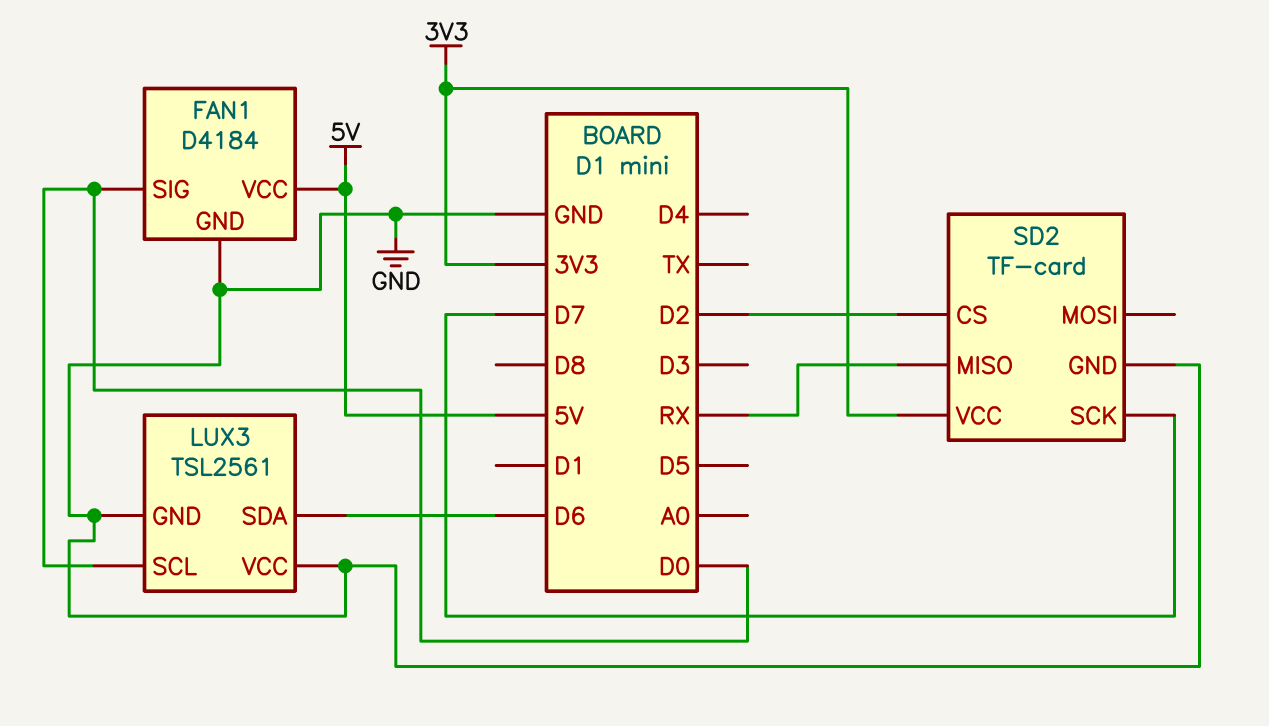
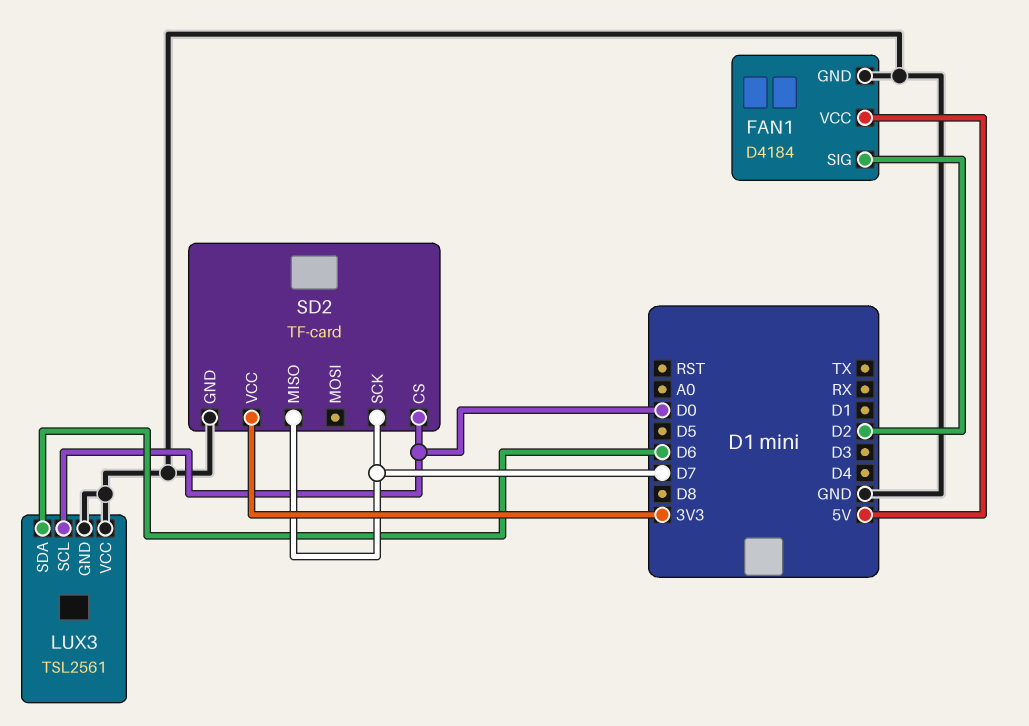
FAN1 pin SIG: D0 -> D2
SD2 pin CS: D2 -> D0
SD2 pin MISO: RX -> D7

